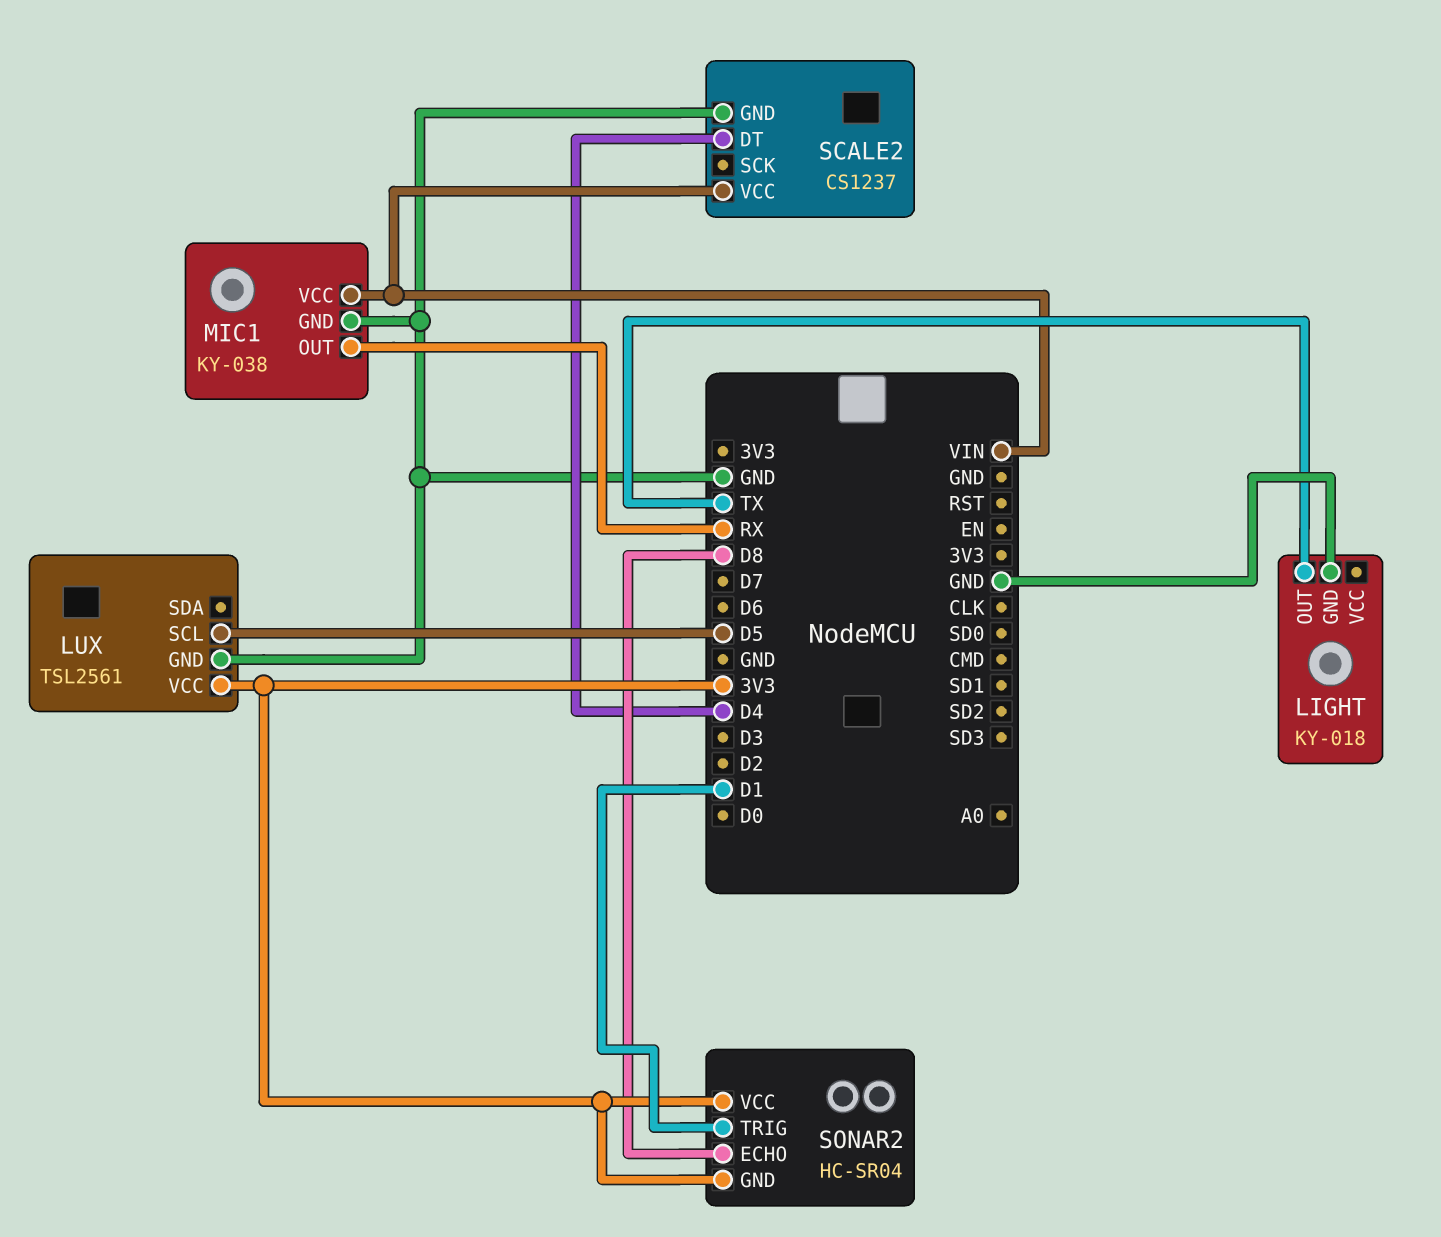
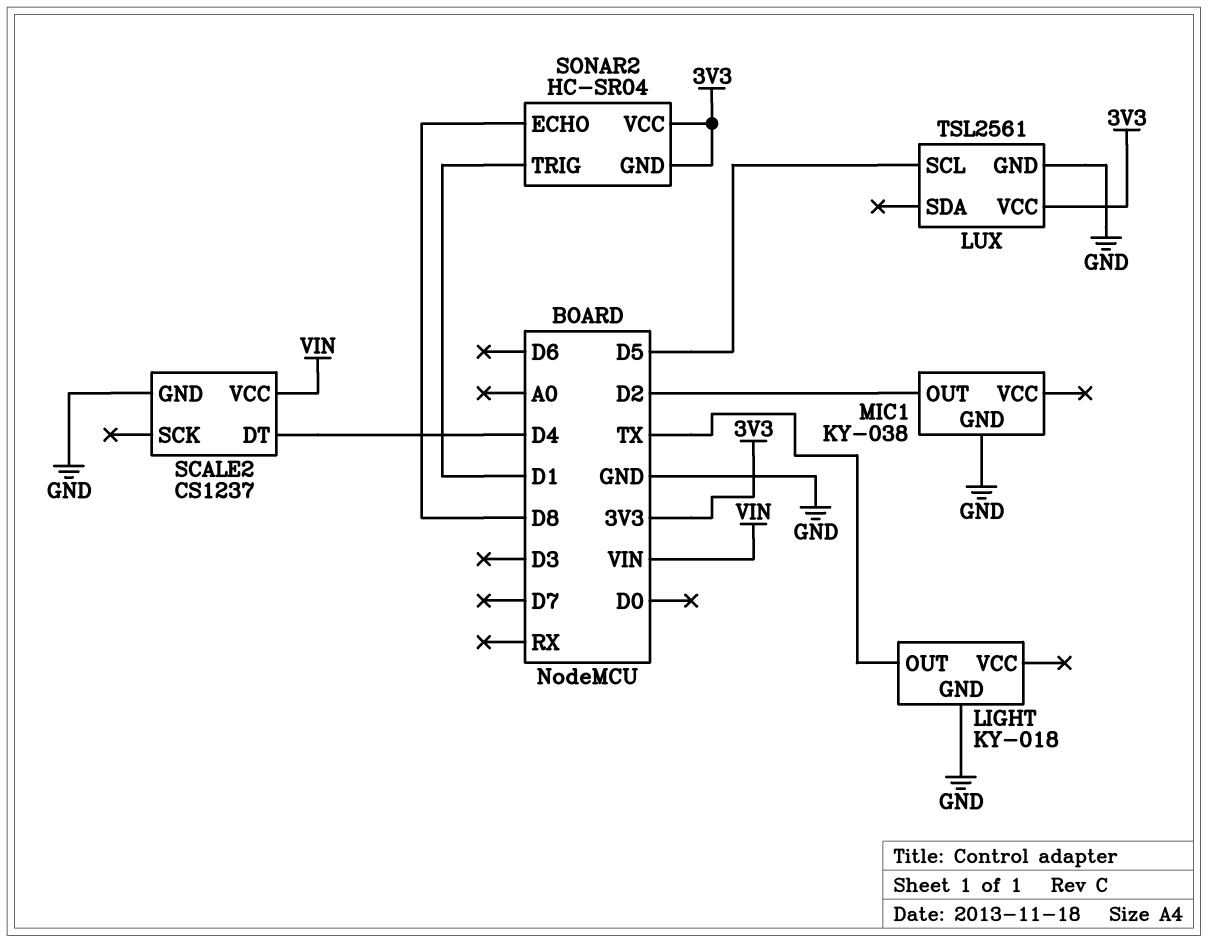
MIC1 pin OUT: RX -> D2
MIC1 pin VCC: VIN -> none

